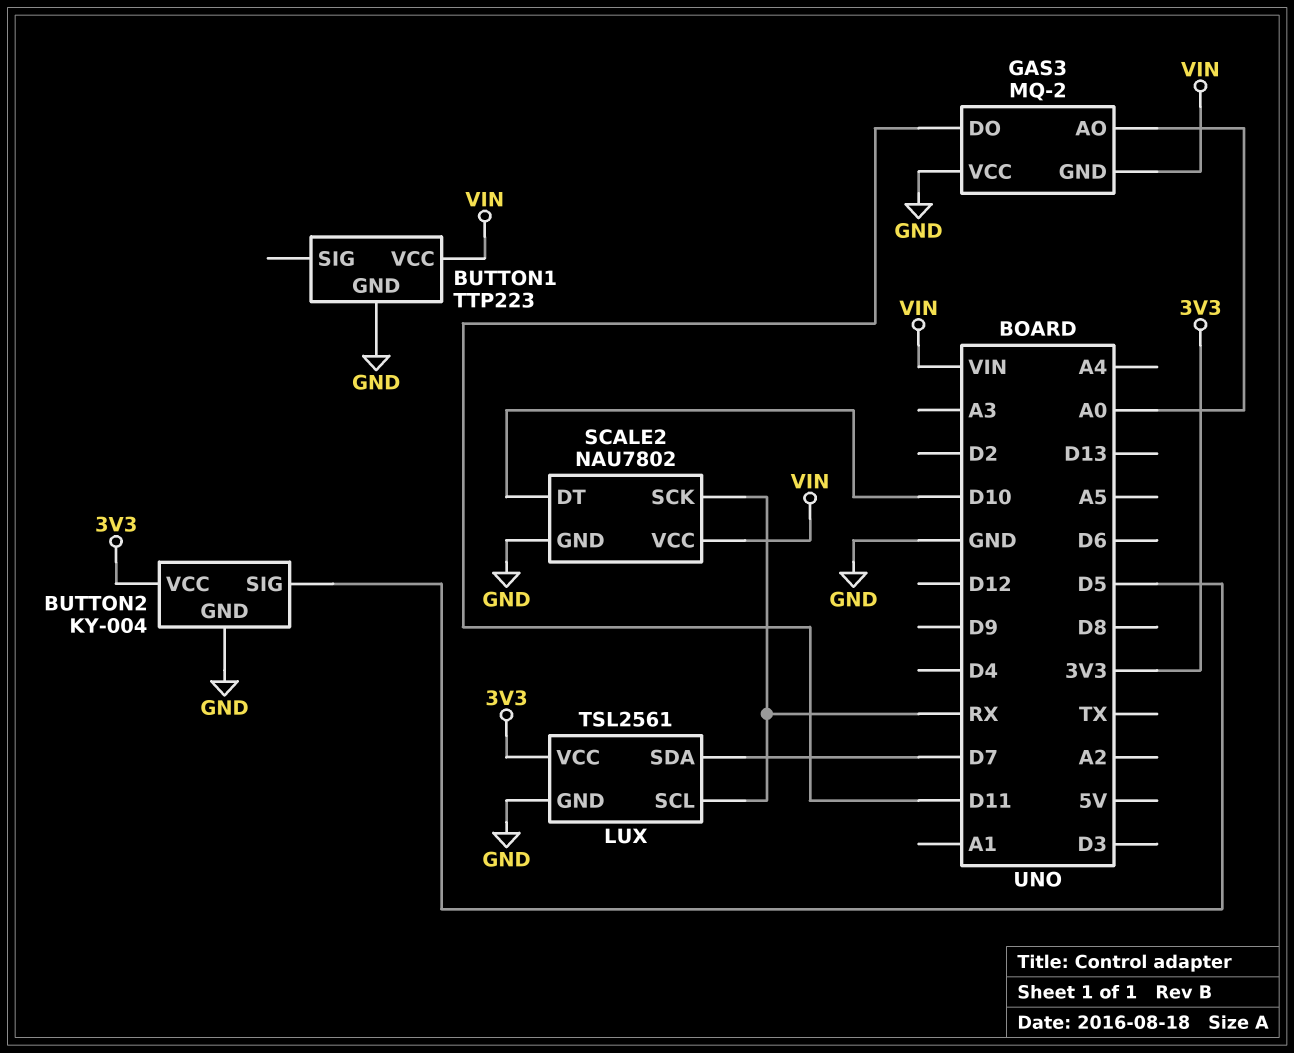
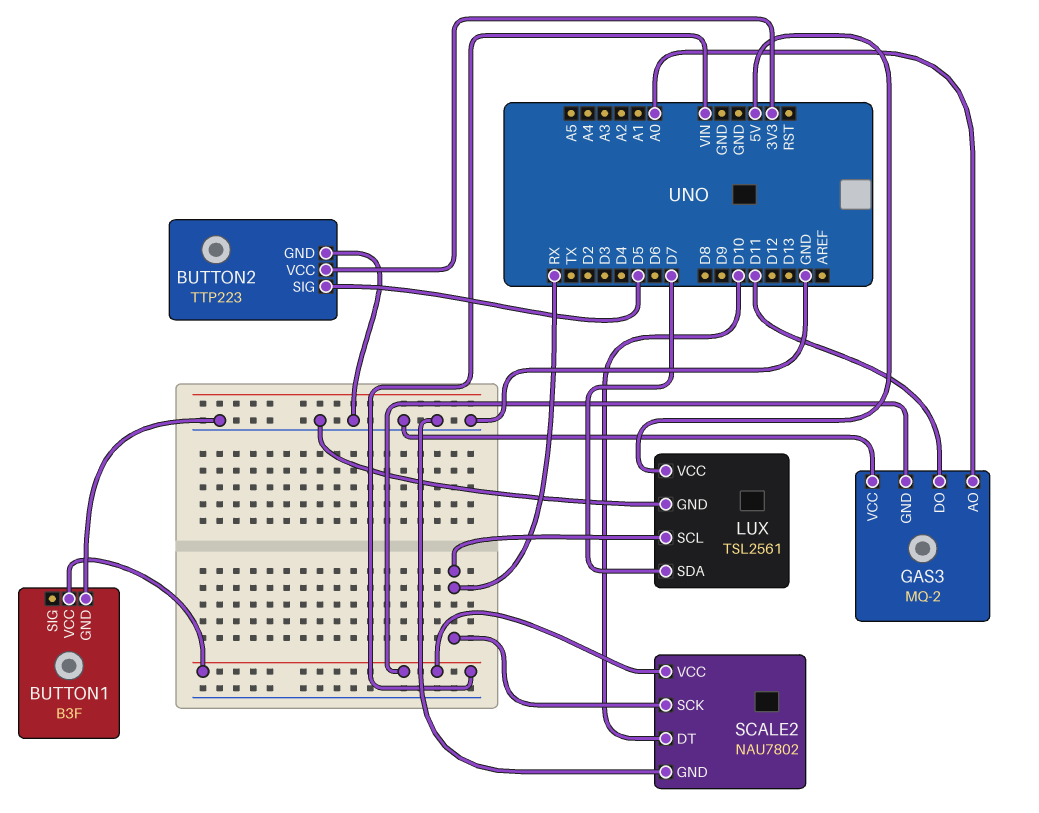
BUTTON1: TTP223 -> B3F
BUTTON2: KY-004 -> TTP223
LUX pin VCC: 3V3 -> 5V

